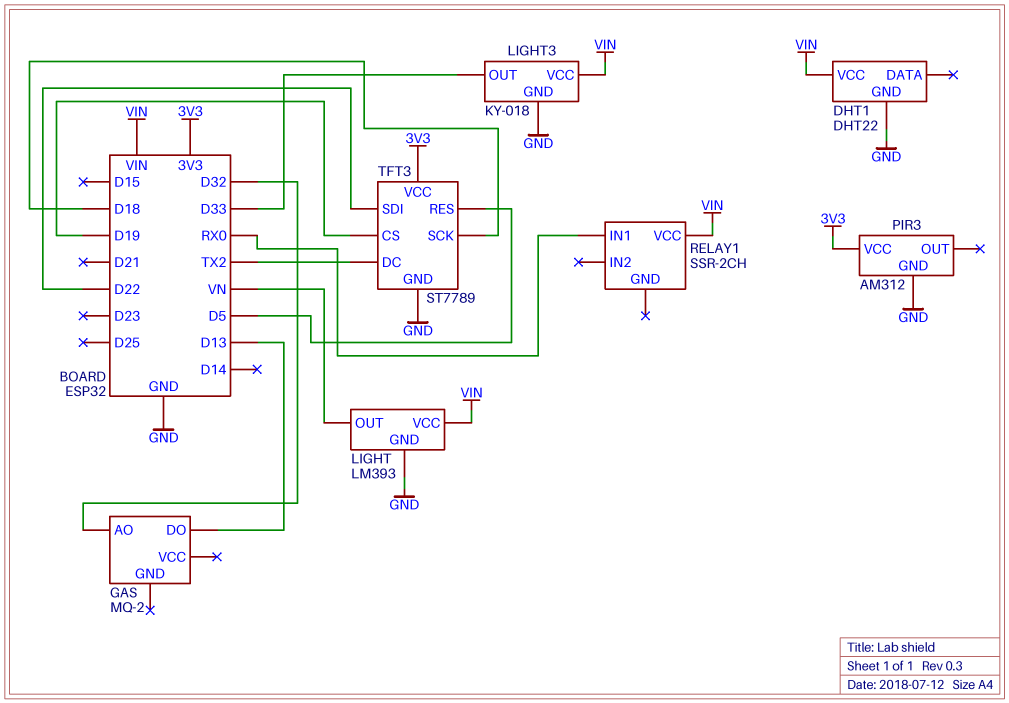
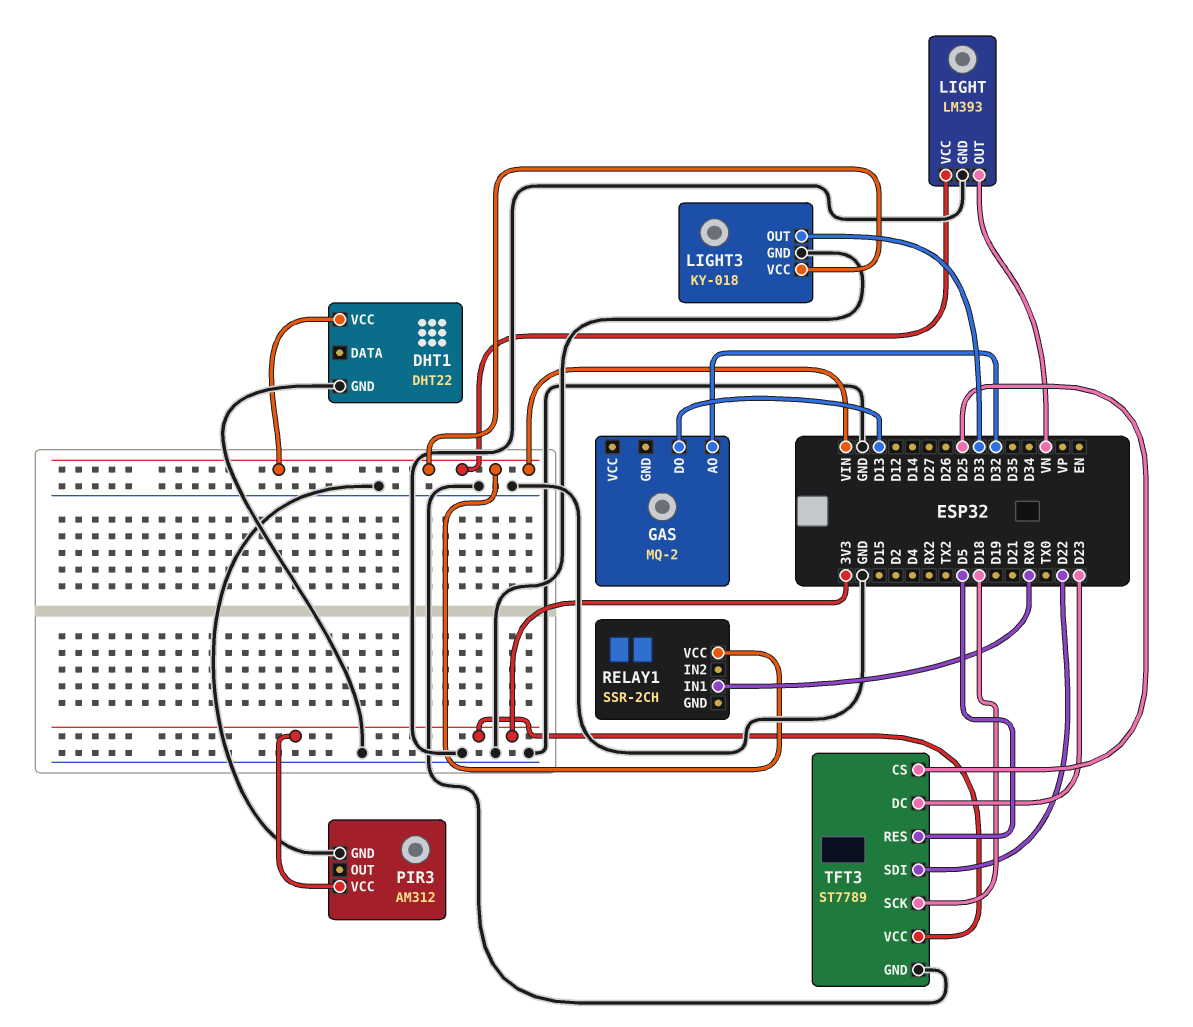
TFT3 pin CS: D19 -> D25
TFT3 pin DC: TX2 -> D23

